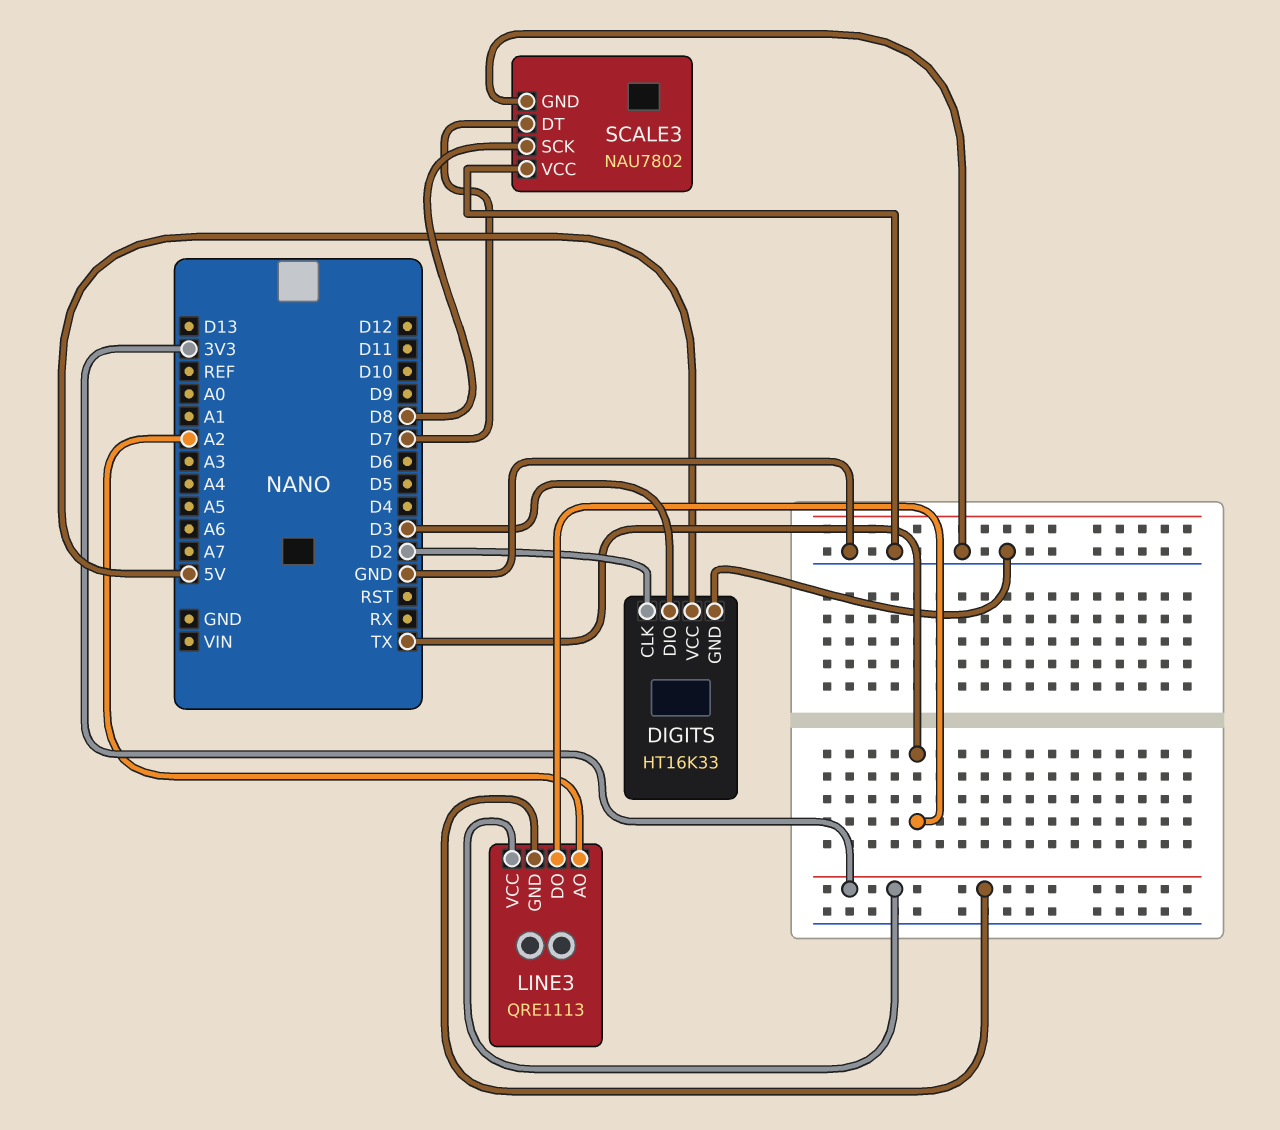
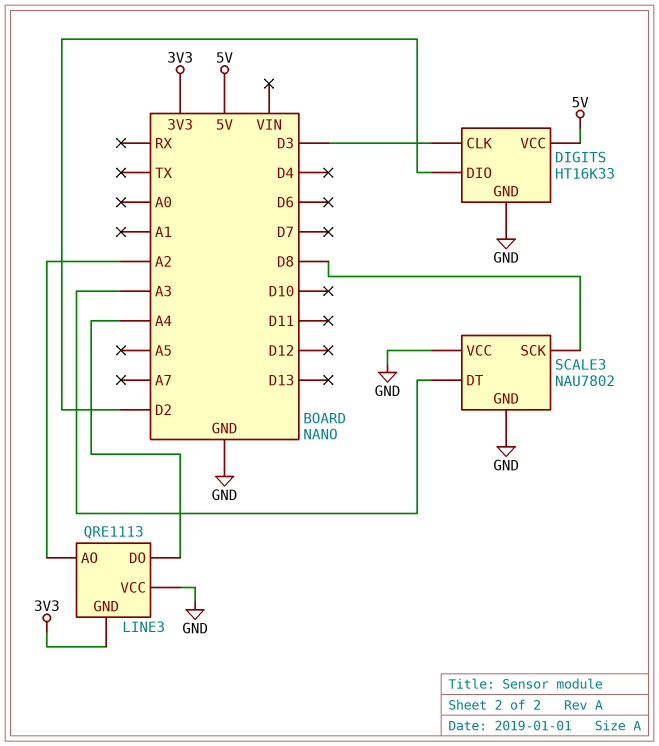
DIGITS pin CLK: D2 -> D3
DIGITS pin DIO: D3 -> D2
LINE3 pin DO: TX -> A4
LINE3 pin VCC: 3V3 -> GND
SCALE3 pin DT: D7 -> A3

